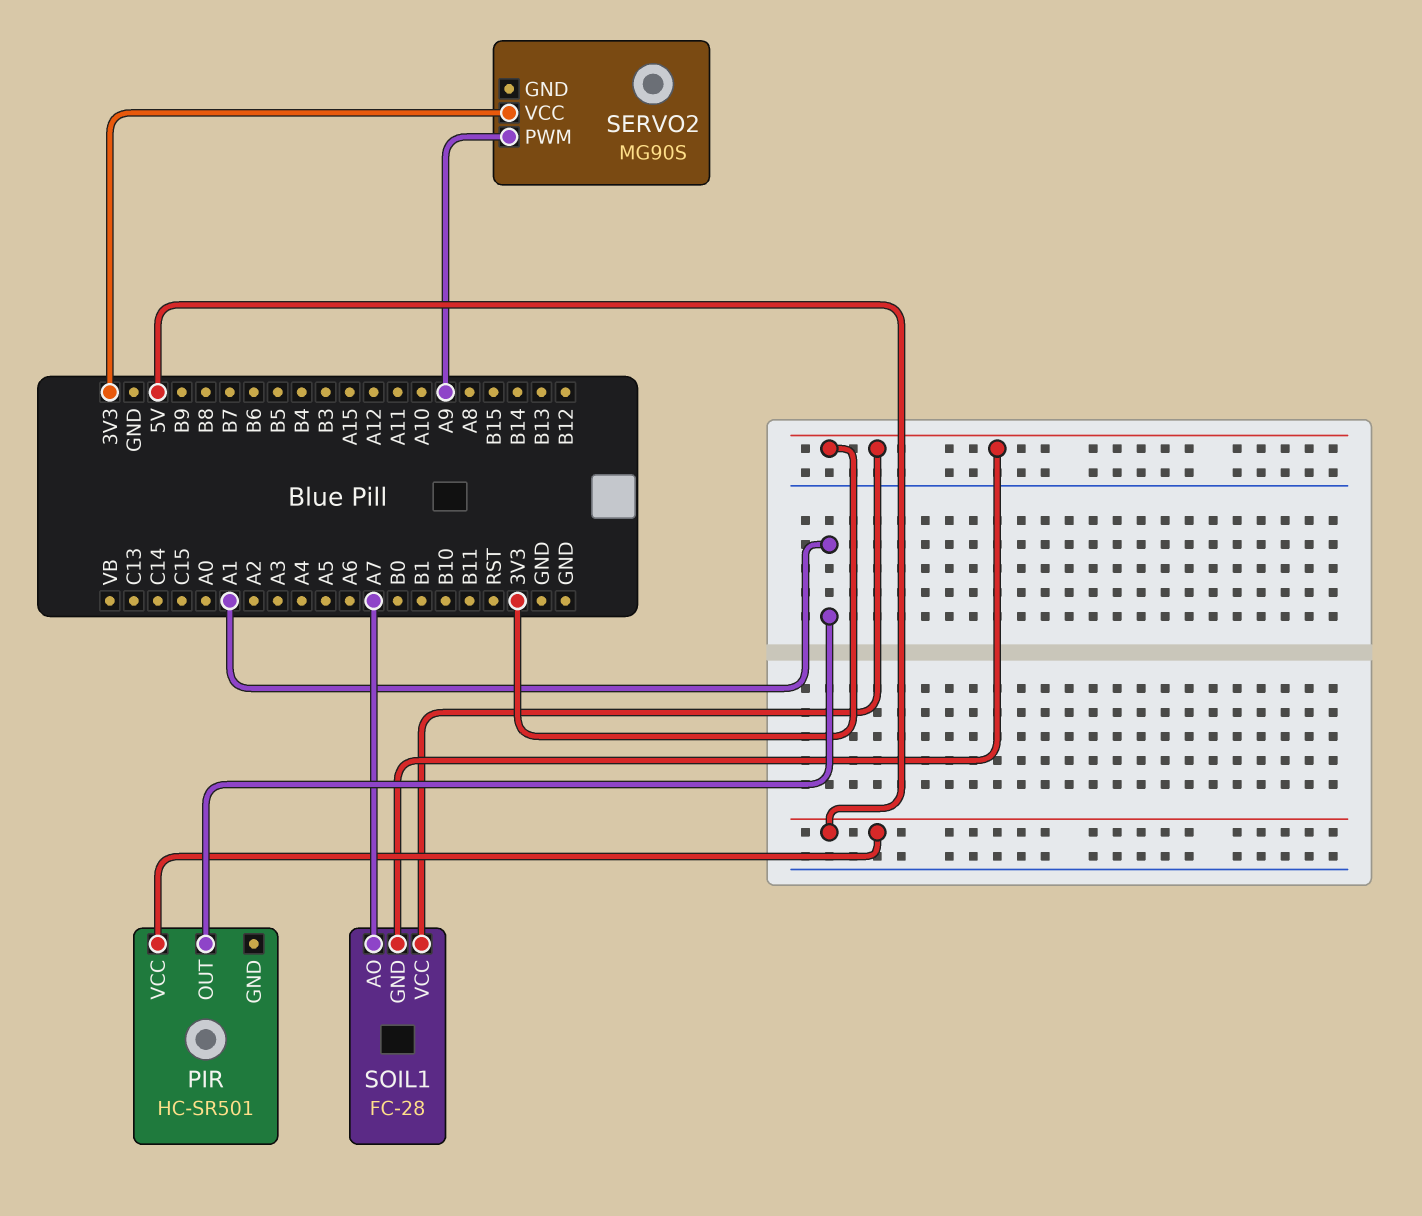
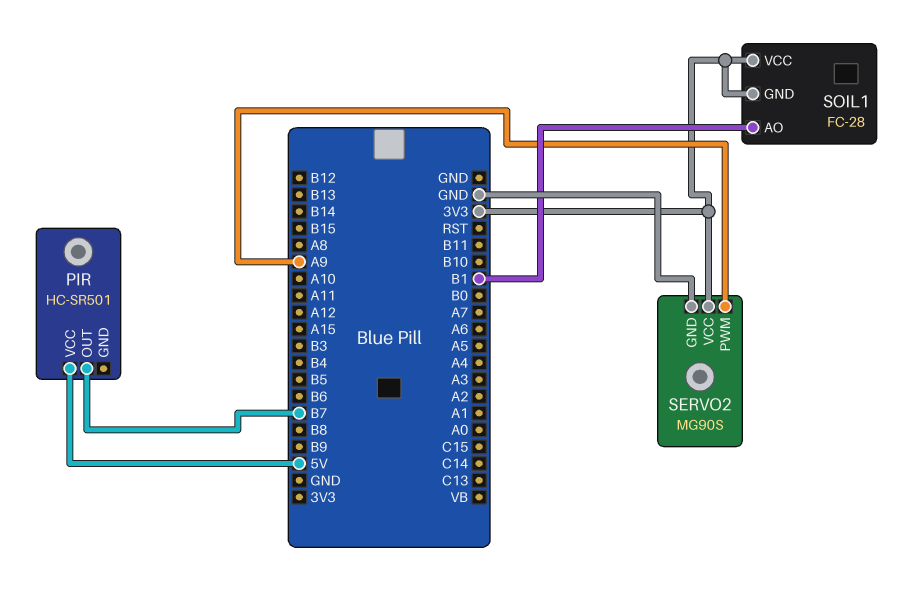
PIR pin OUT: A1 -> B7
SERVO2 pin GND: none -> GND
SOIL1 pin AO: A7 -> B1

